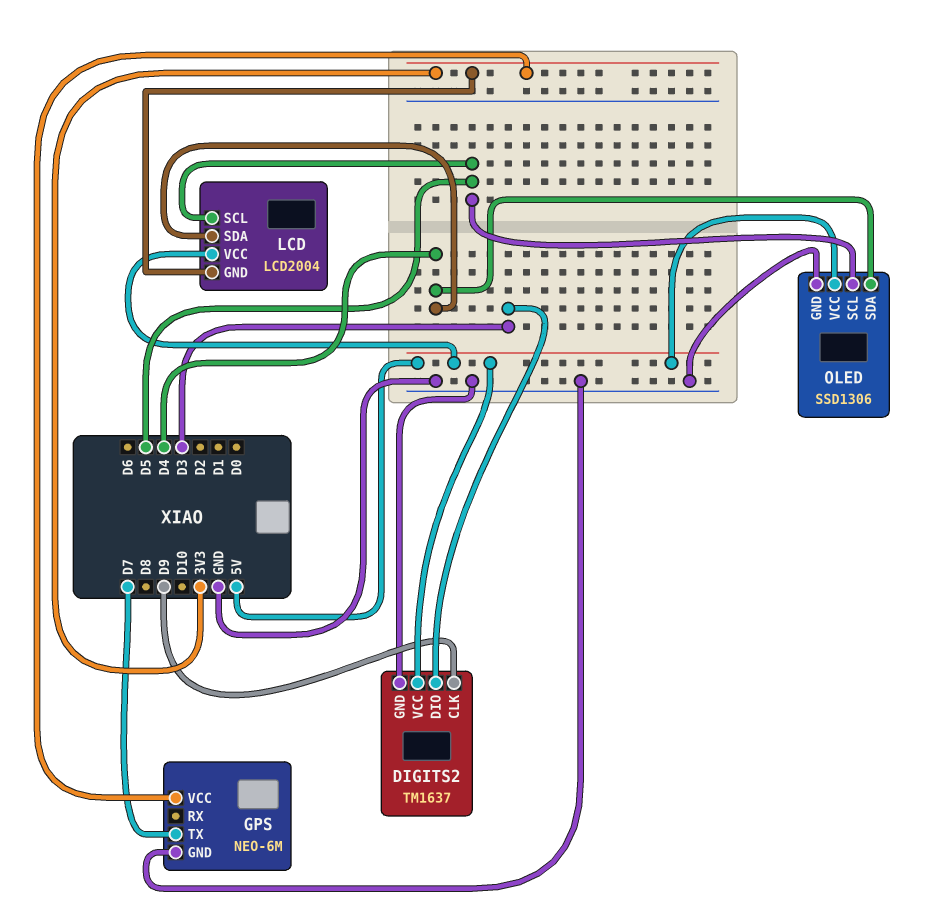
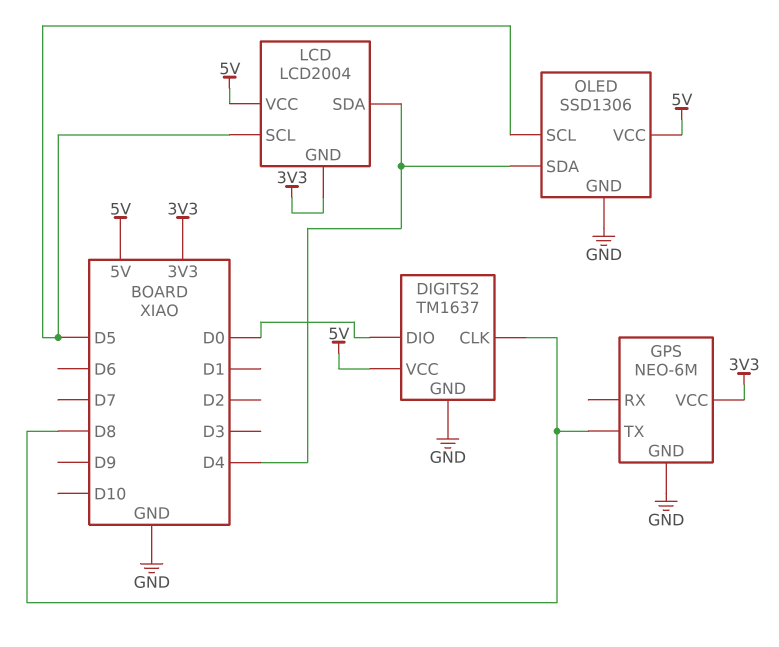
DIGITS2 pin CLK: D9 -> D8
DIGITS2 pin DIO: D3 -> D0
GPS pin TX: D7 -> D8

